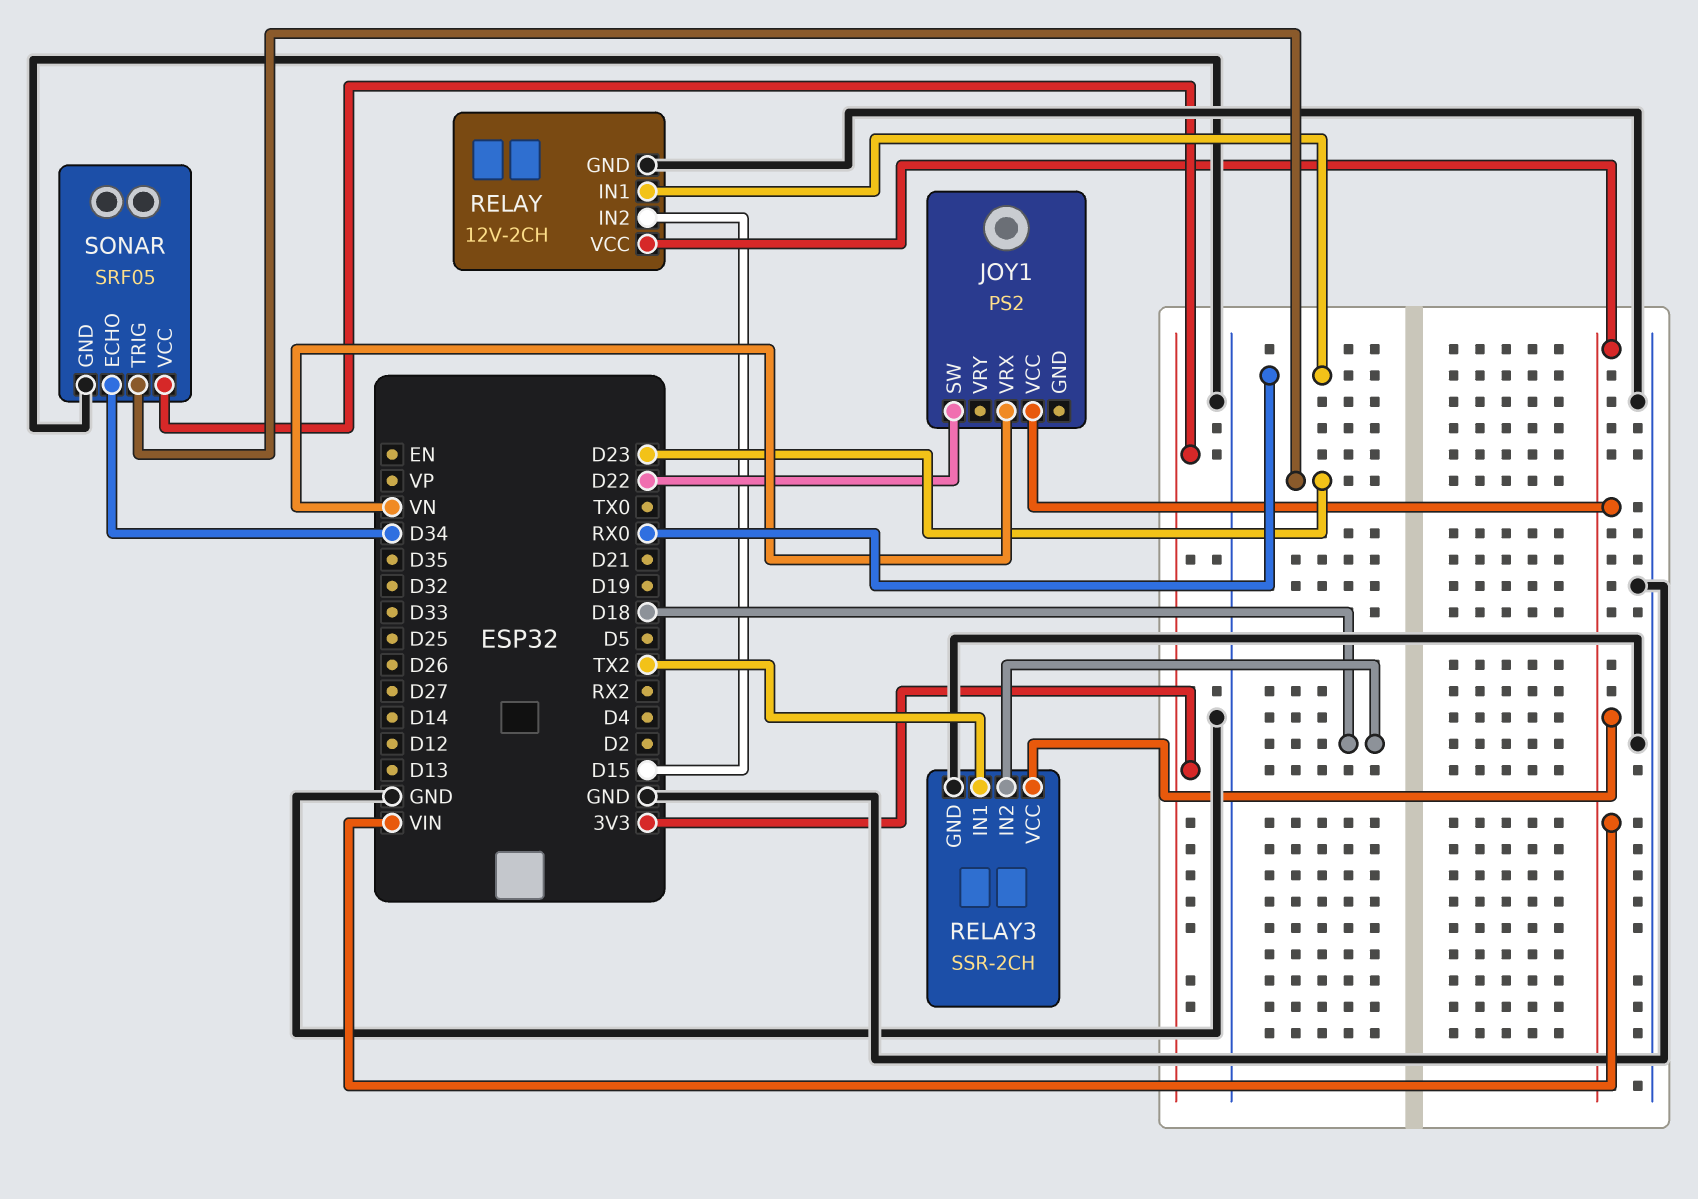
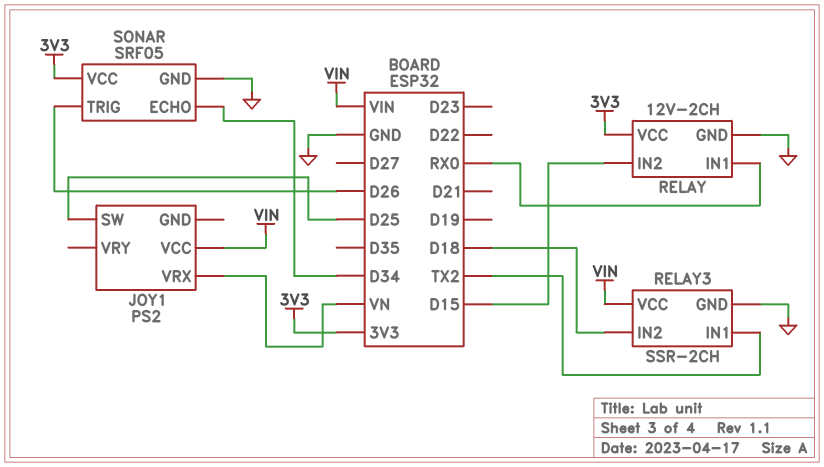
JOY1 pin SW: D22 -> D25
RELAY pin VCC: VIN -> 3V3
SONAR pin TRIG: D23 -> D26

